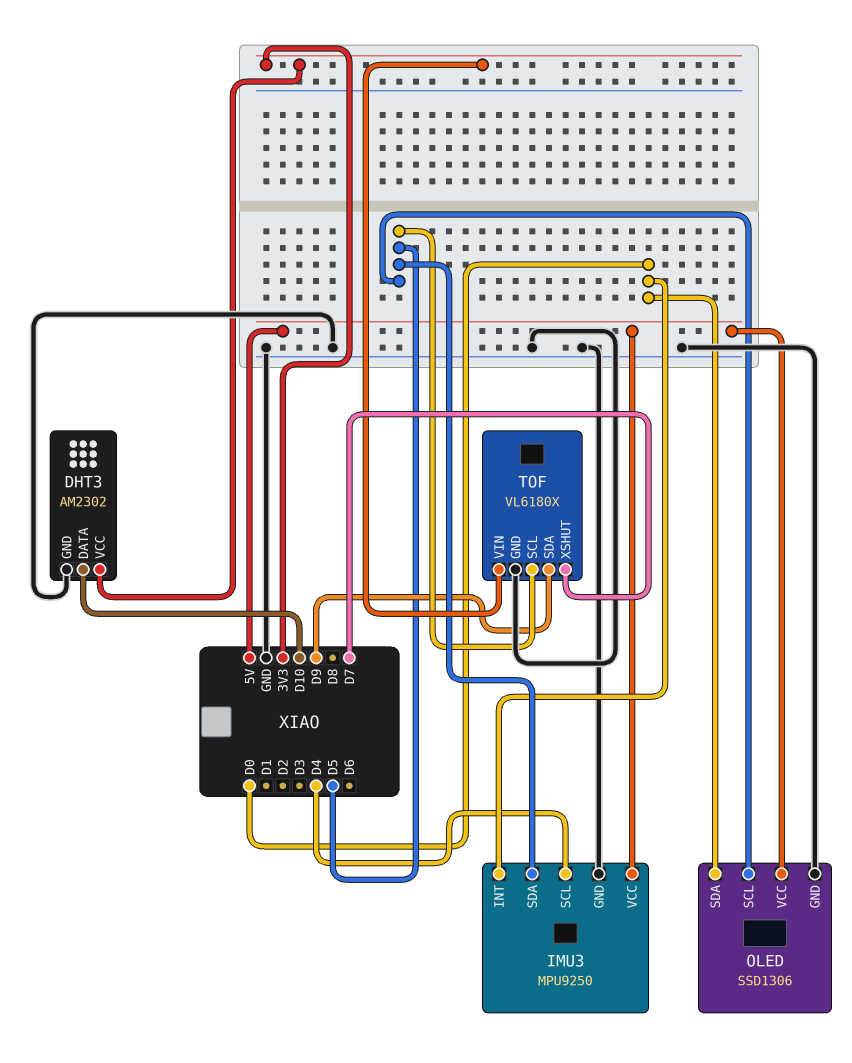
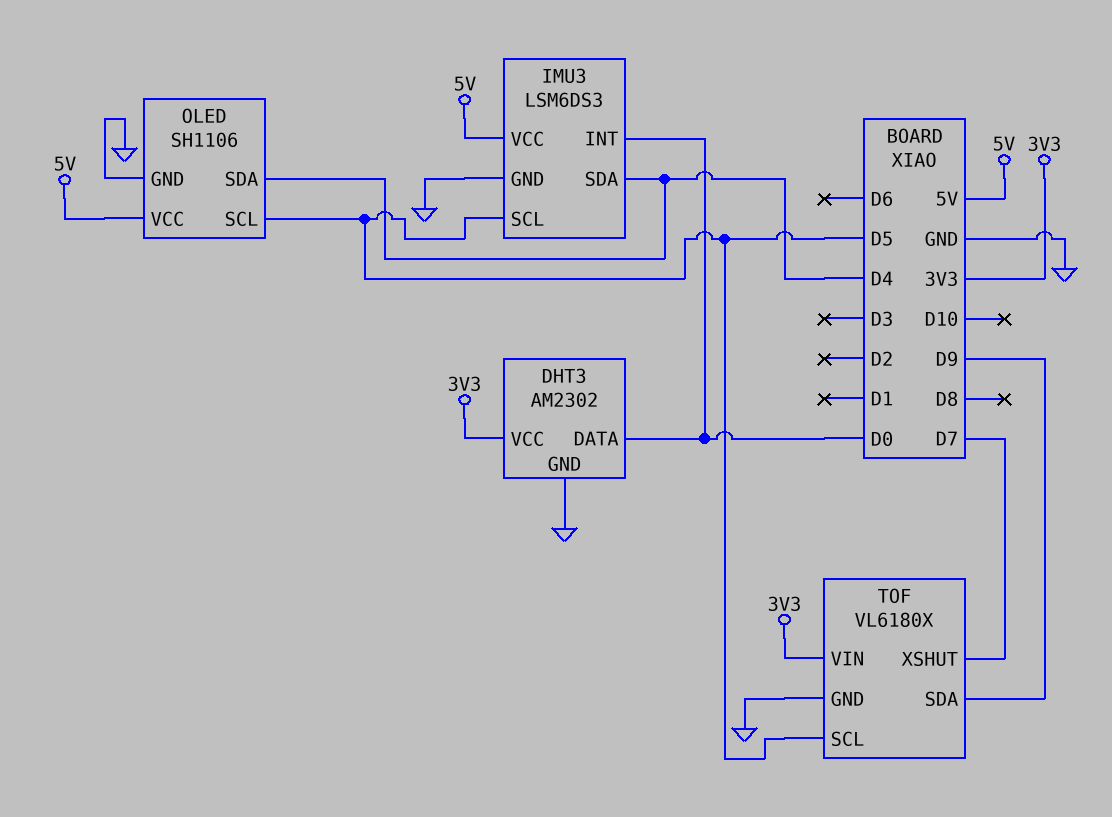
DHT3 pin DATA: D10 -> D0
IMU3: MPU9250 -> LSM6DS3
IMU3 pin SCL: D4 -> D5
IMU3 pin SDA: D5 -> D4
OLED: SSD1306 -> SH1106
OLED pin SDA: D0 -> D4

